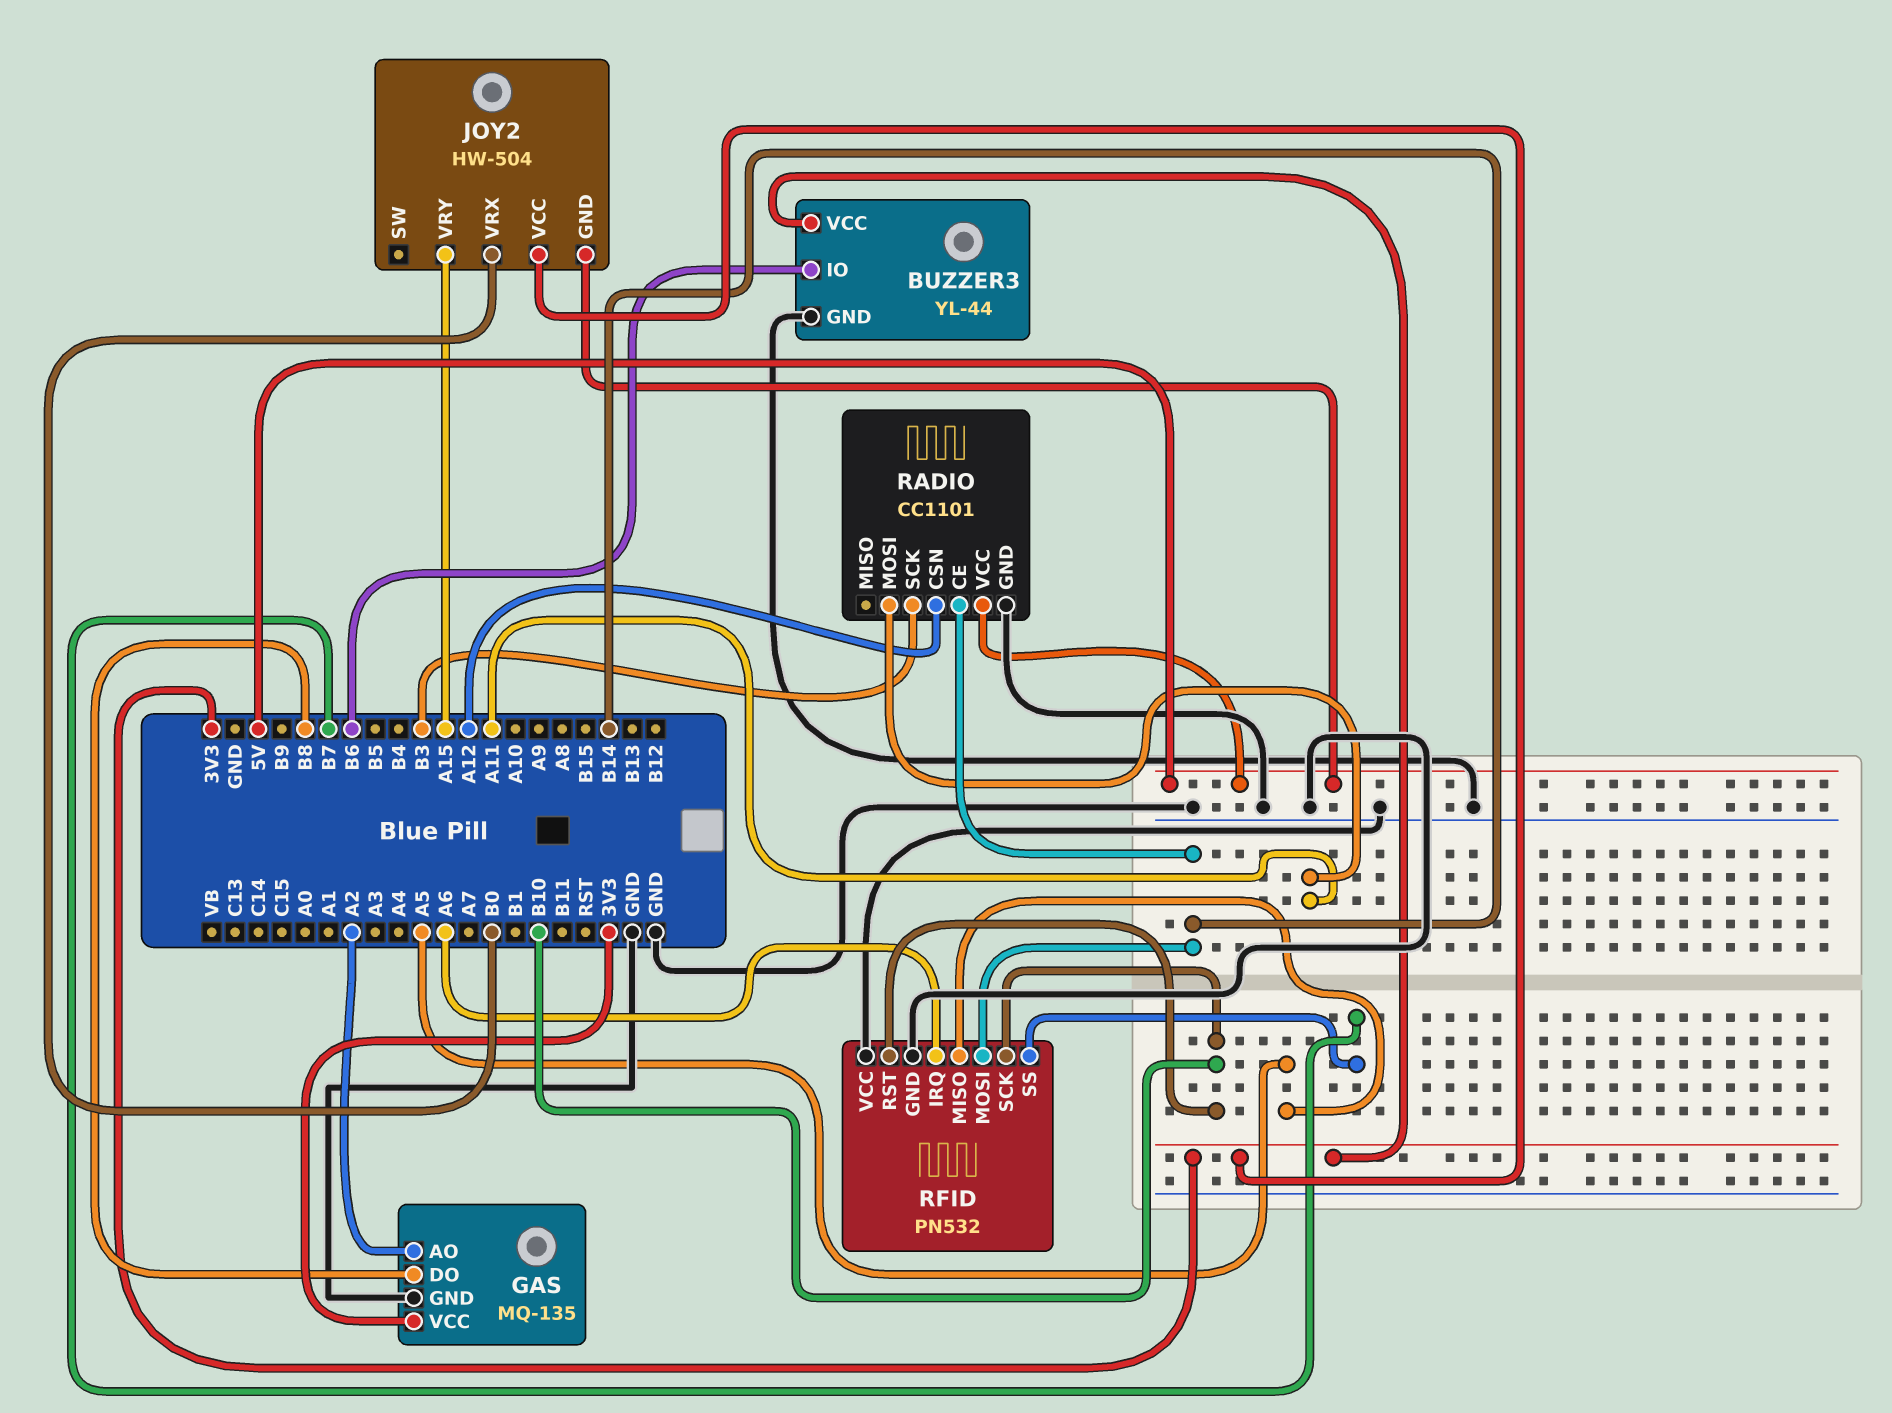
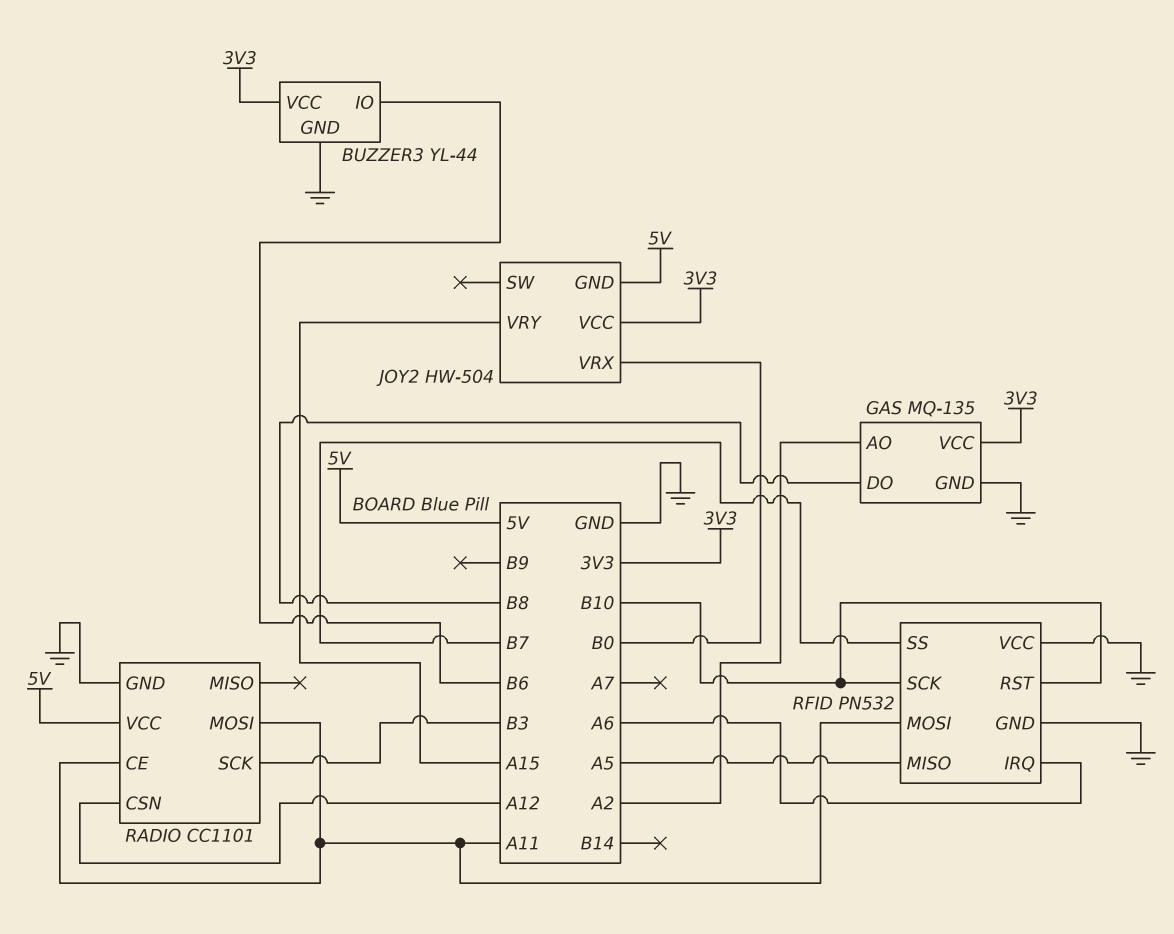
RADIO pin CE: B14 -> A11
RFID pin MOSI: B14 -> A11

